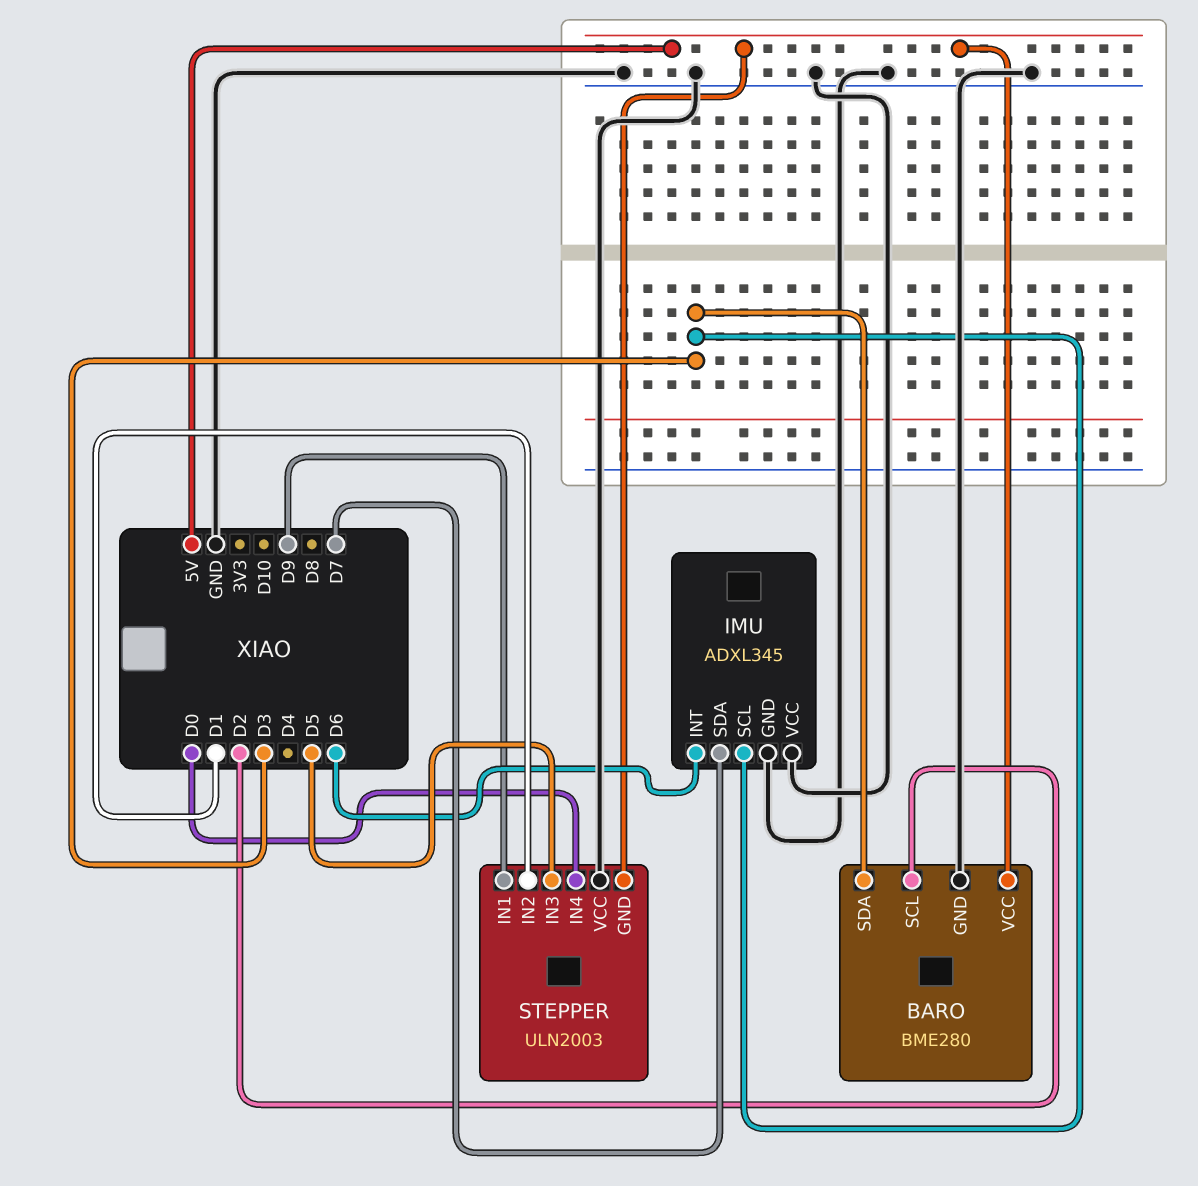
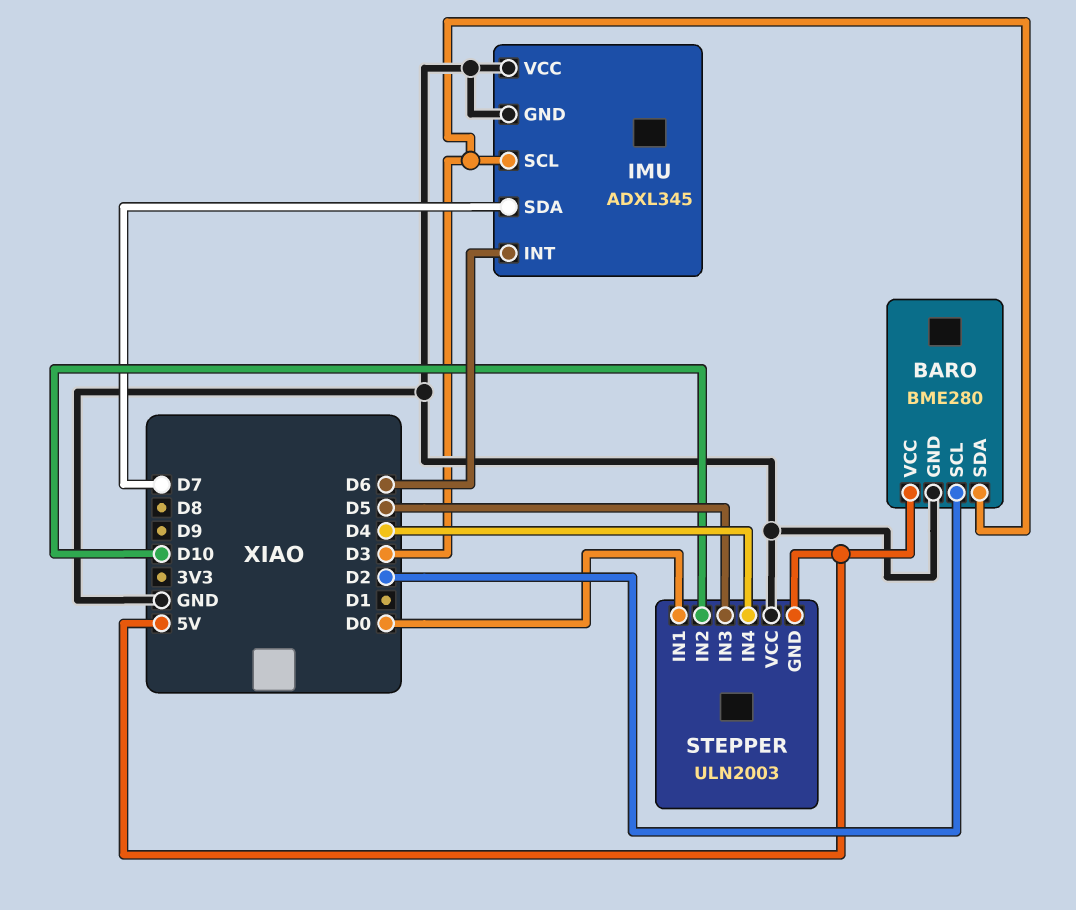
STEPPER pin IN1: D9 -> D0
STEPPER pin IN2: D1 -> D10
STEPPER pin IN4: D0 -> D4

